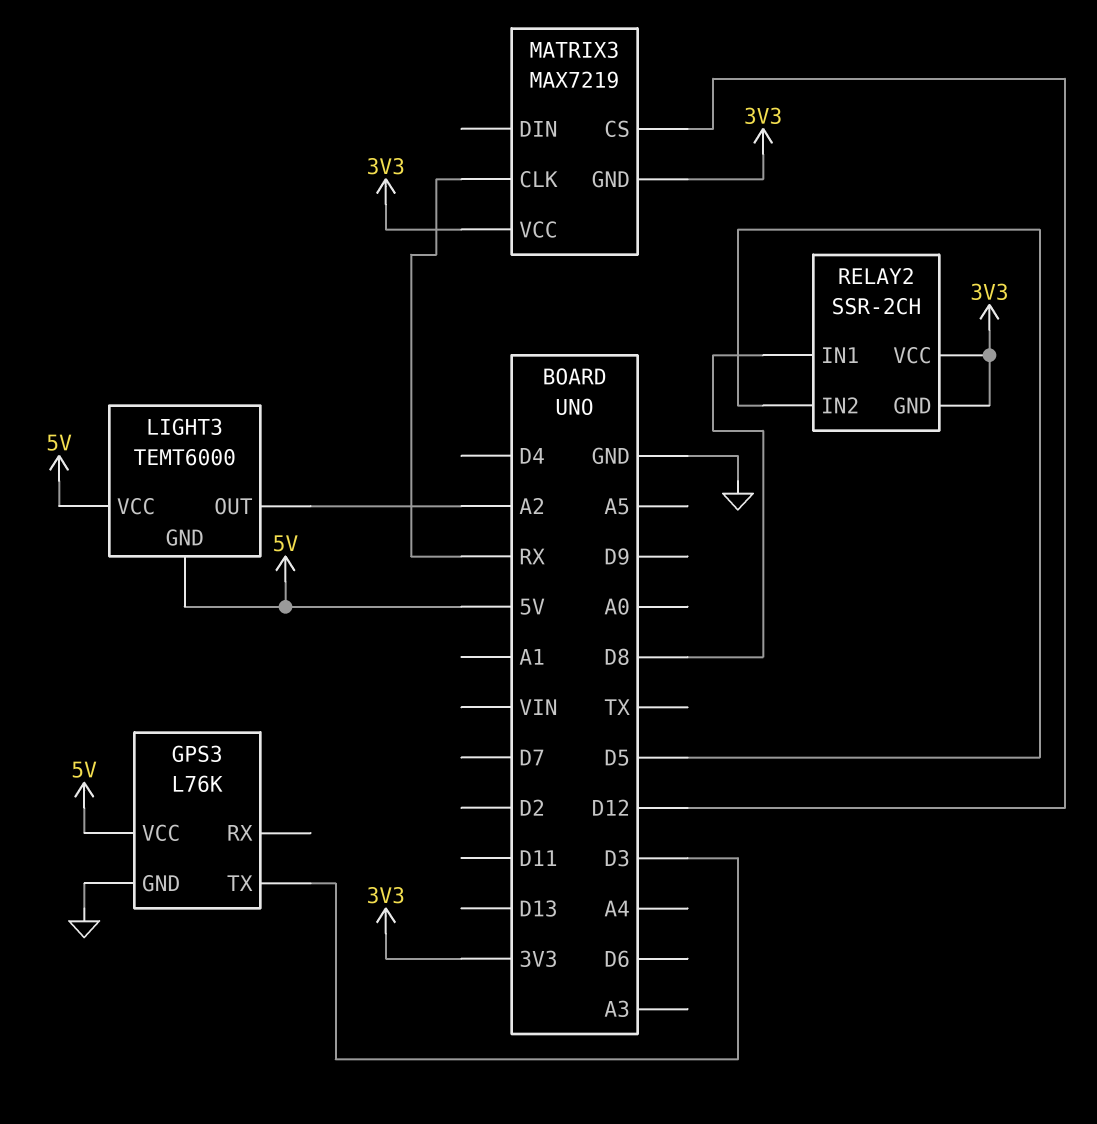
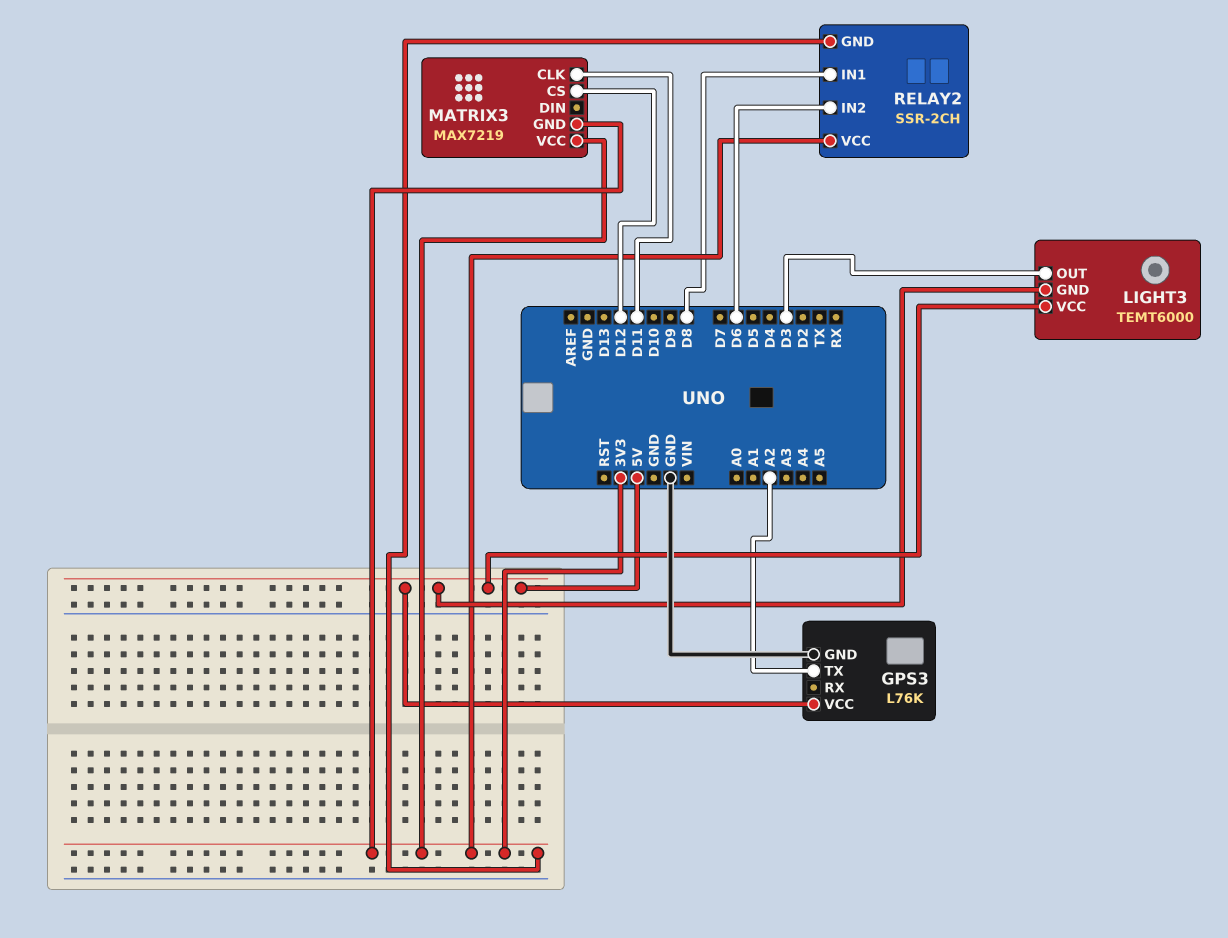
GPS3 pin TX: D3 -> A2
LIGHT3 pin OUT: A2 -> D3
MATRIX3 pin CLK: RX -> D11
RELAY2 pin IN2: D5 -> D6

